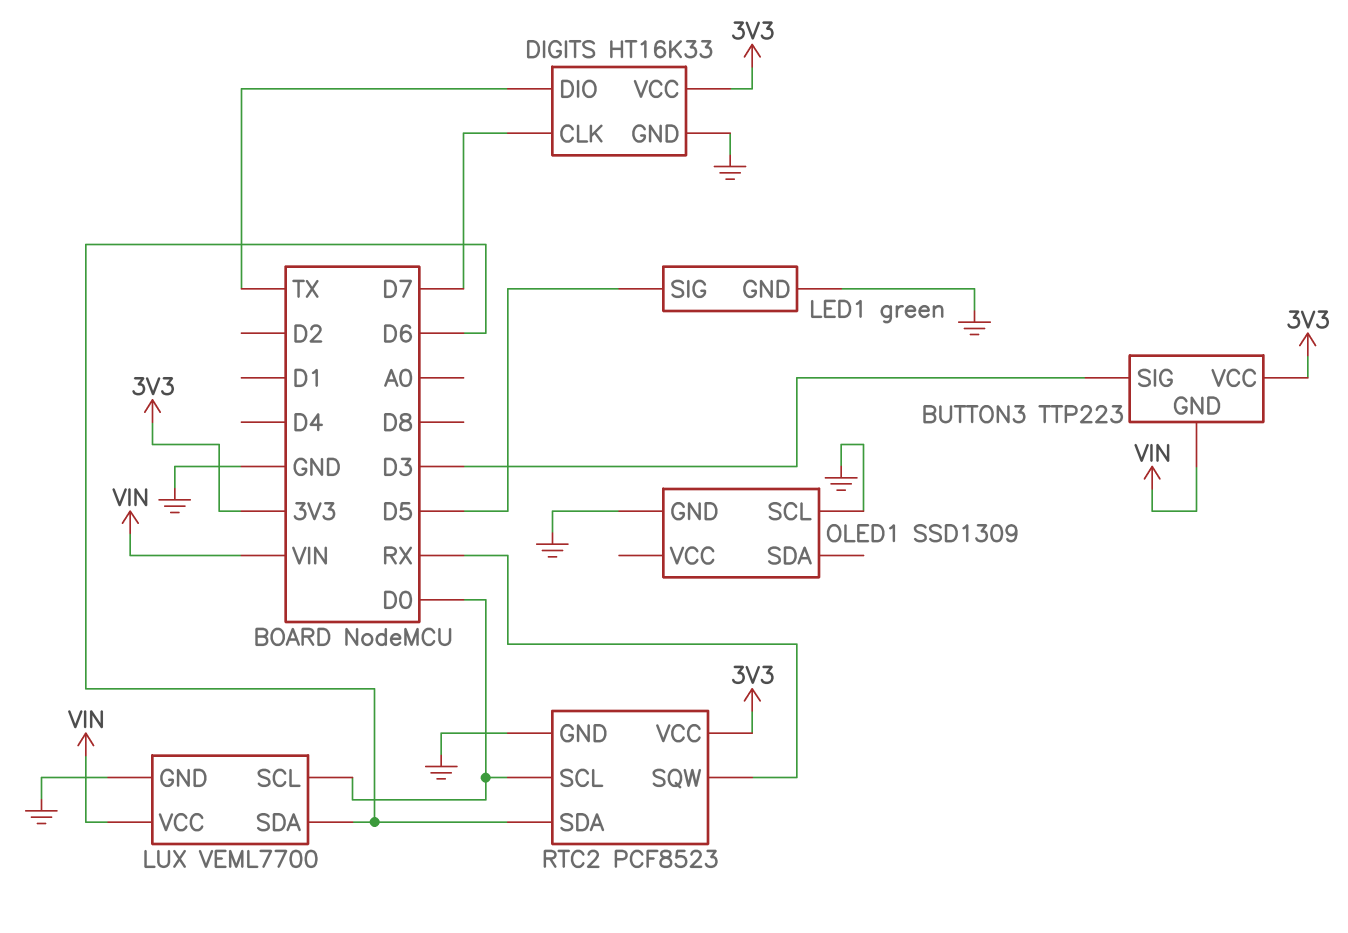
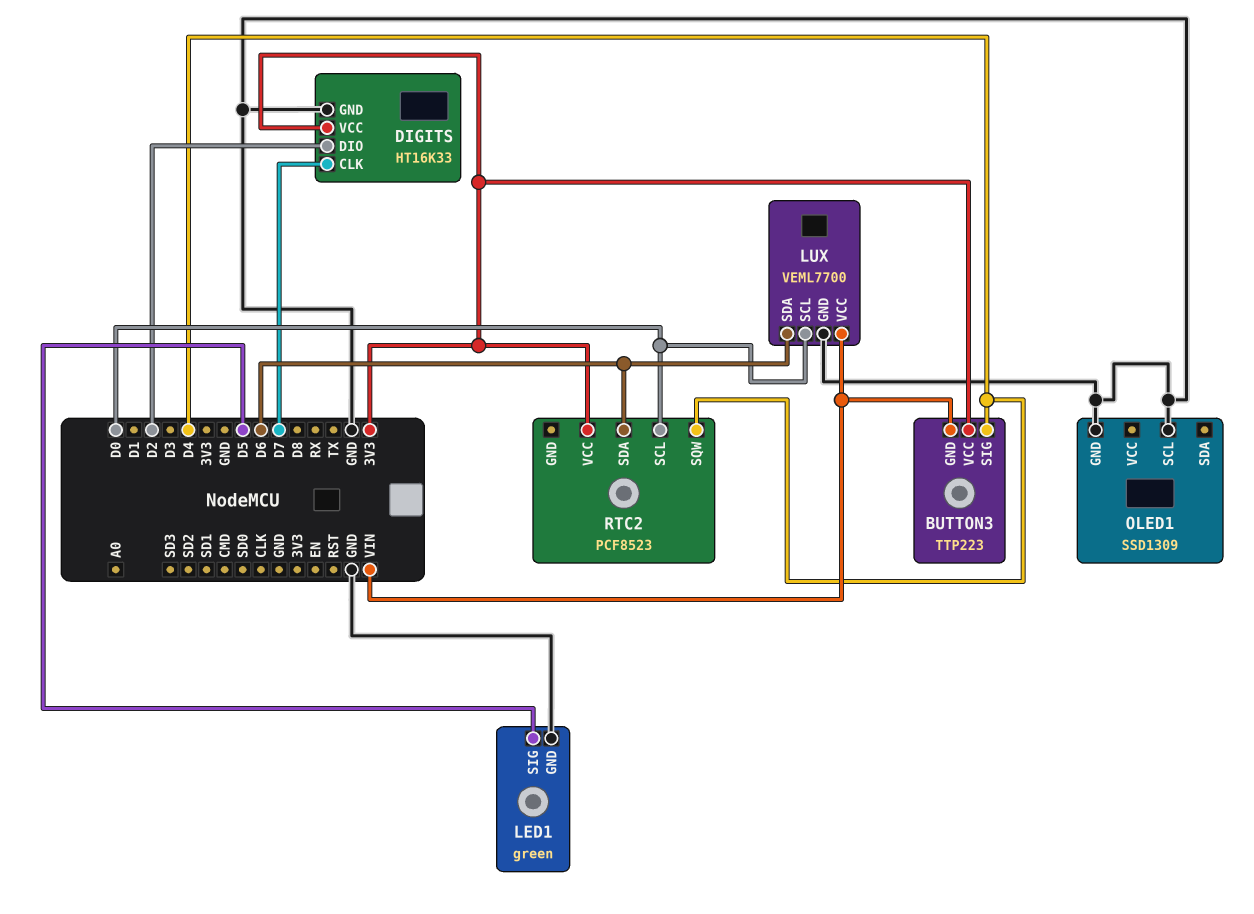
BUTTON3 pin SIG: D3 -> D4
DIGITS pin DIO: TX -> D2
RTC2 pin GND: GND -> none
RTC2 pin SQW: RX -> D4

